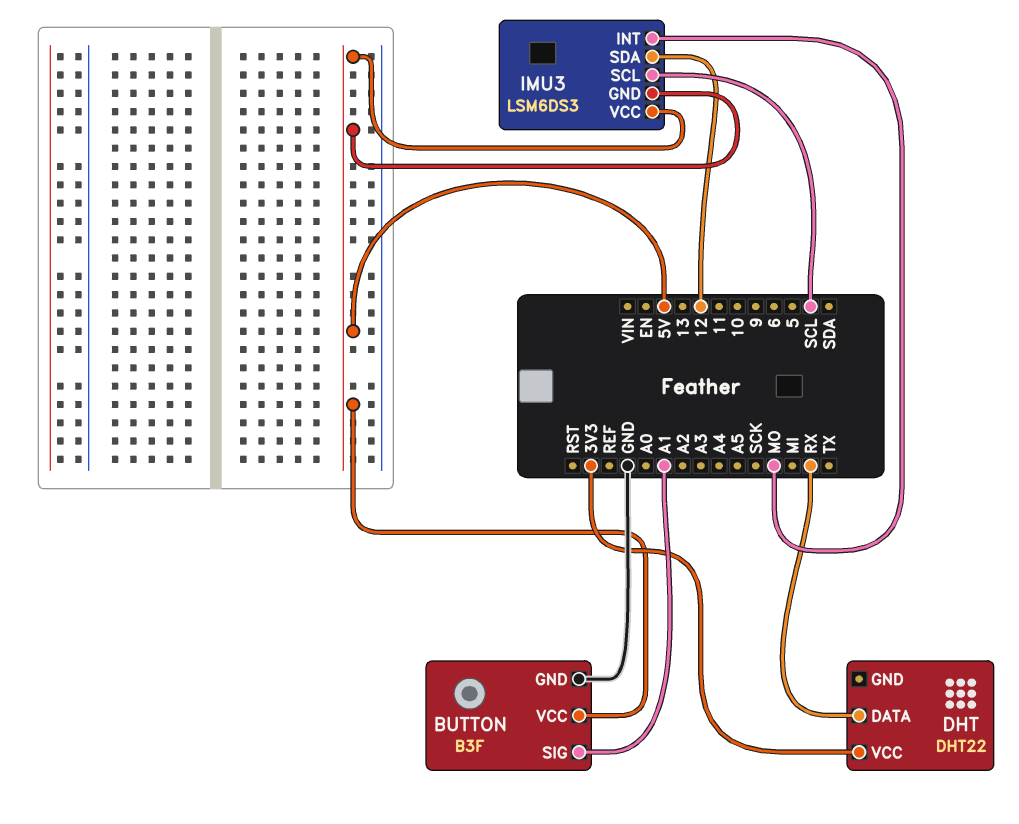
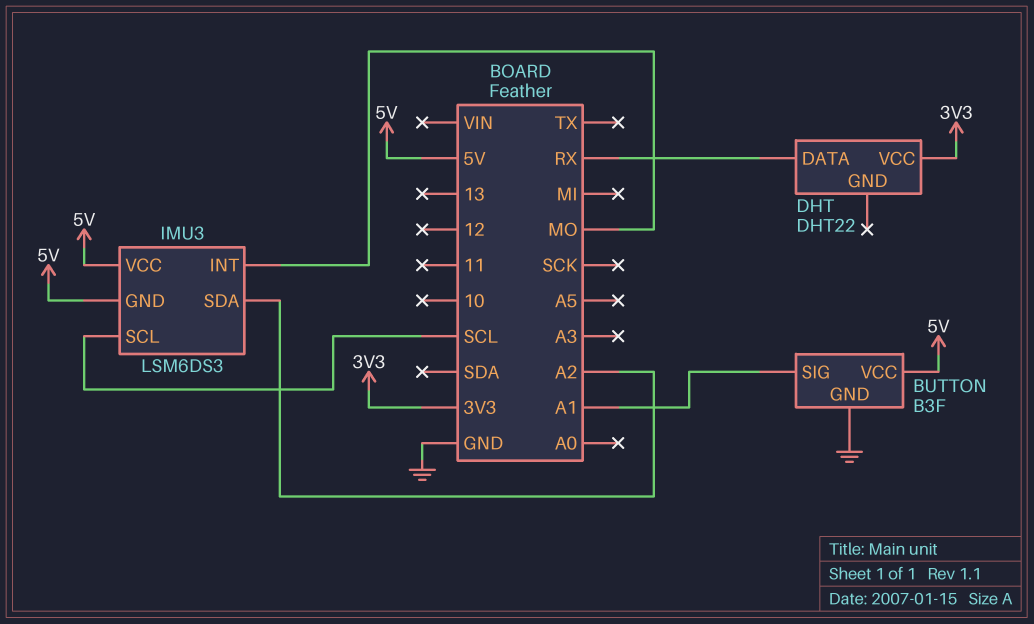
IMU3 pin SDA: 12 -> A2

